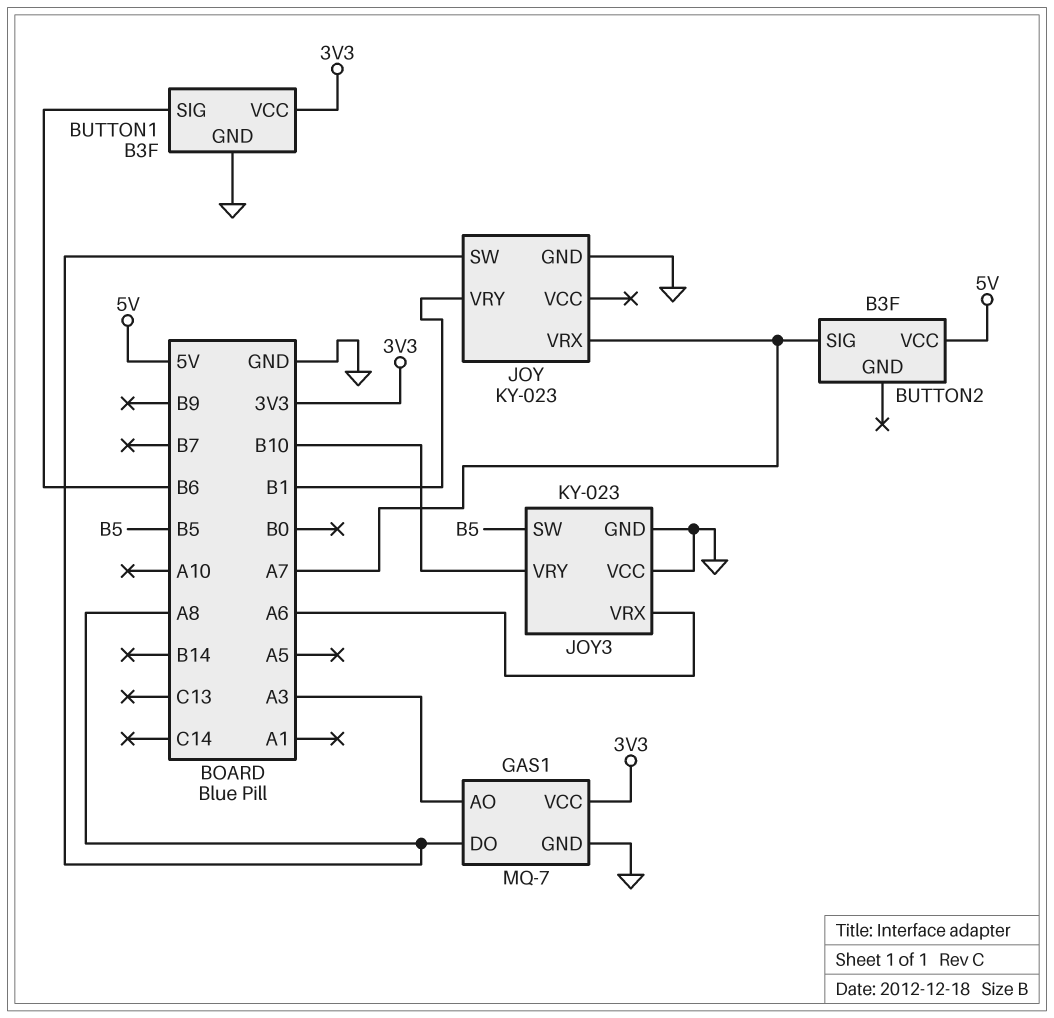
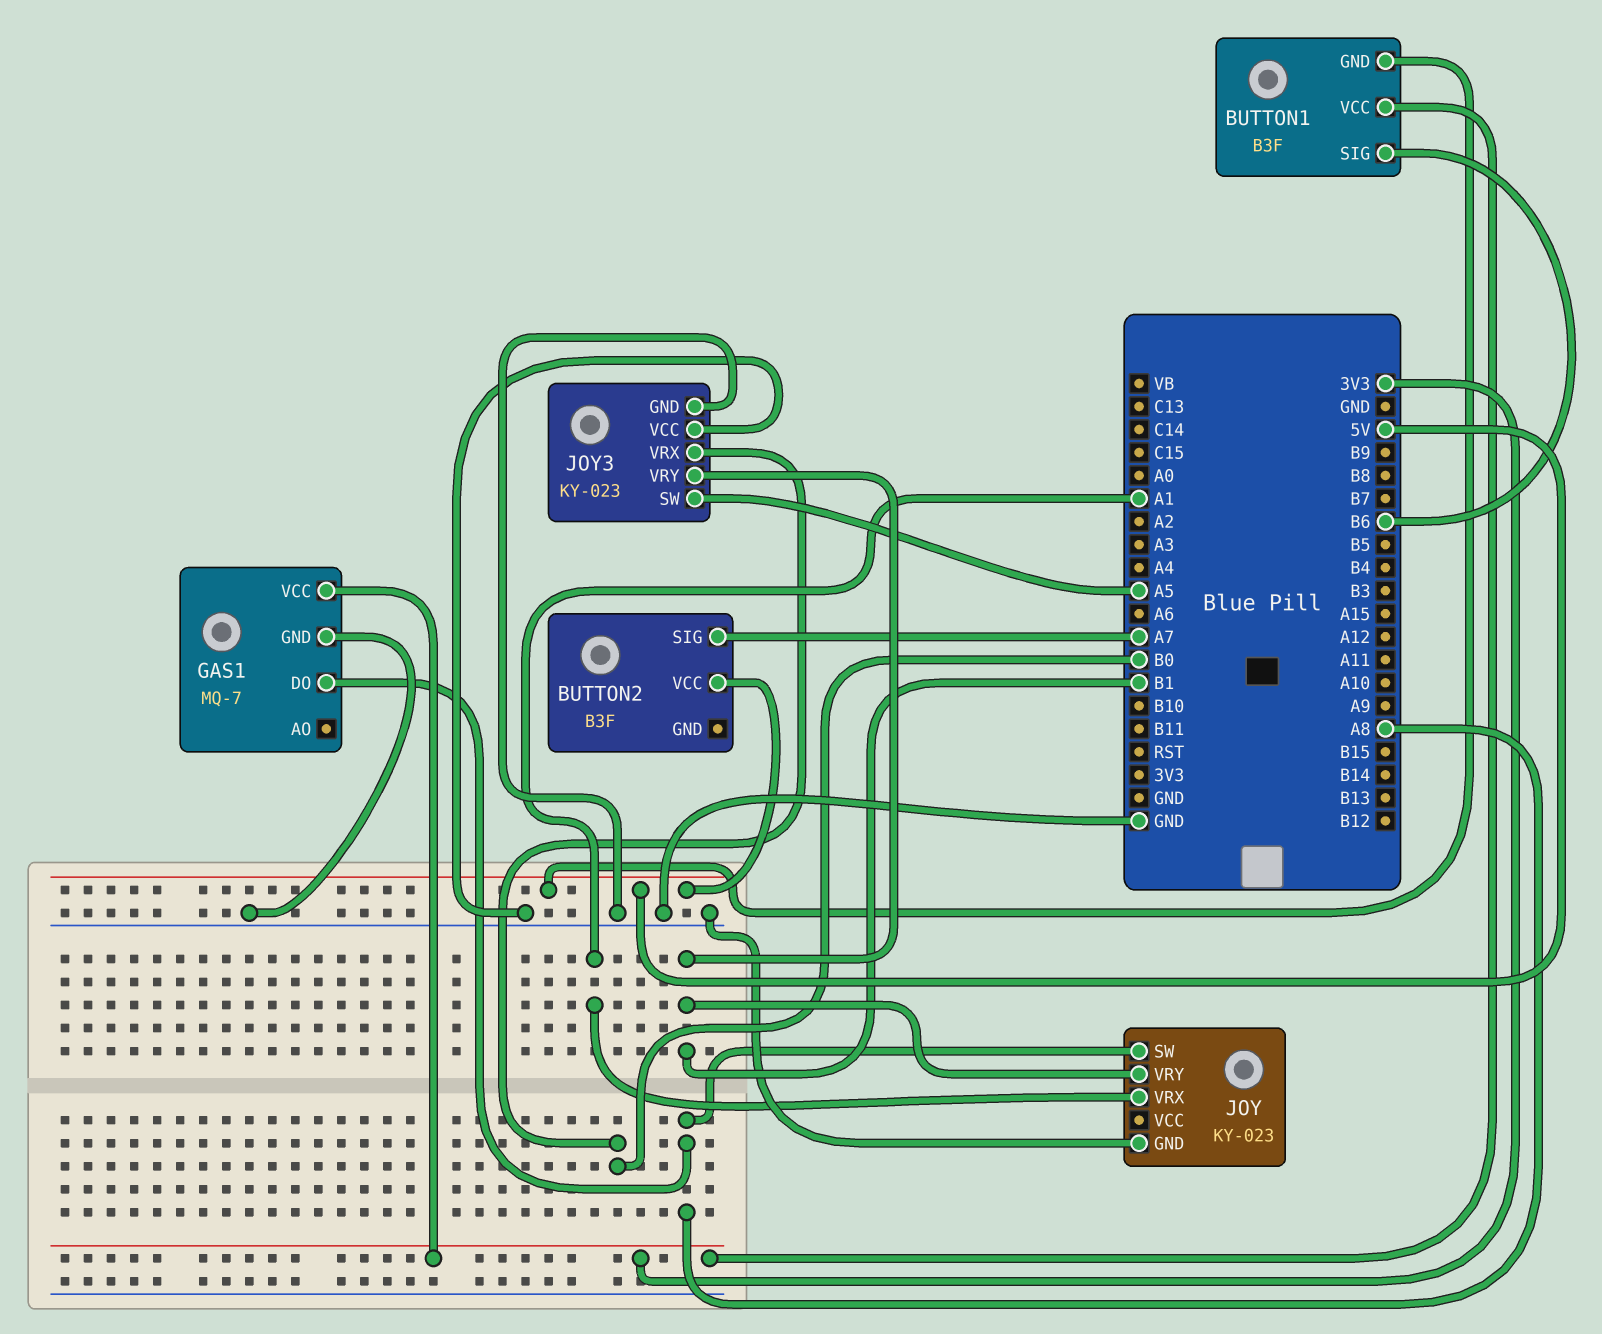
BUTTON1 pin GND: GND -> 5V
GAS1 pin AO: A3 -> none
JOY pin VRX: A7 -> A1
JOY3 pin SW: B5 -> A5
JOY3 pin VRX: A6 -> B0
JOY3 pin VRY: B10 -> B1

